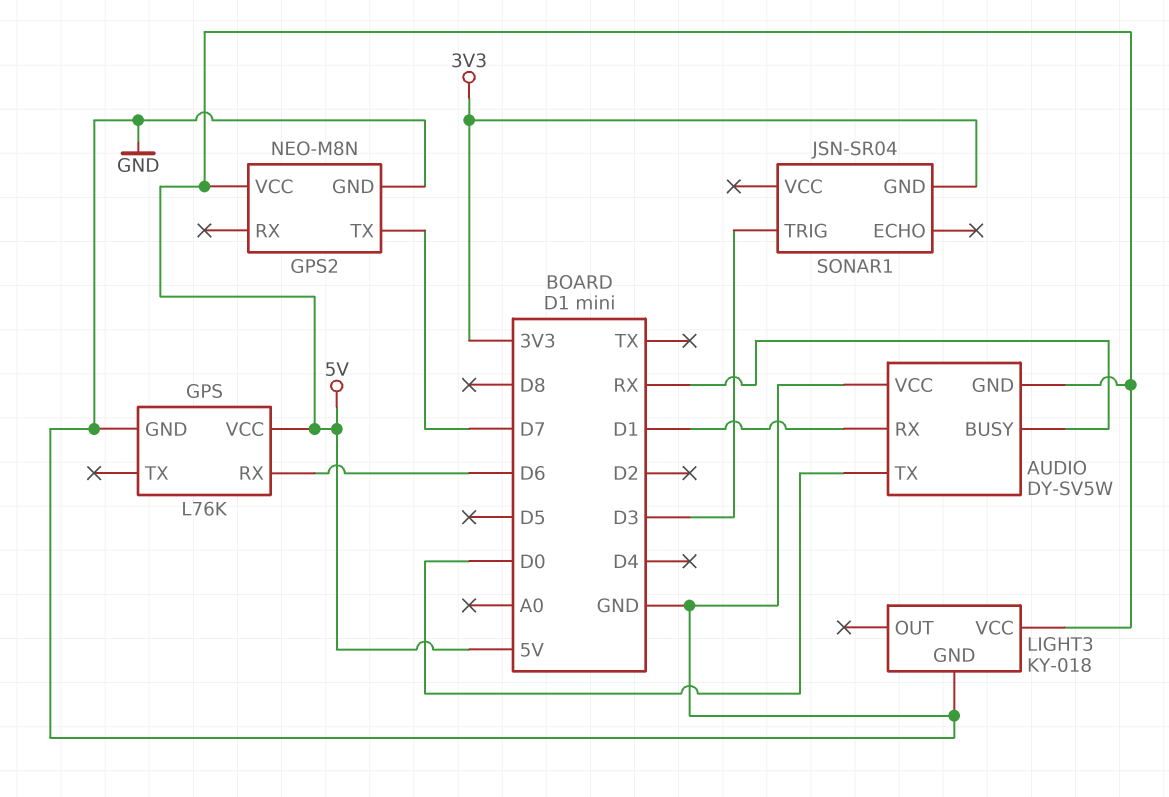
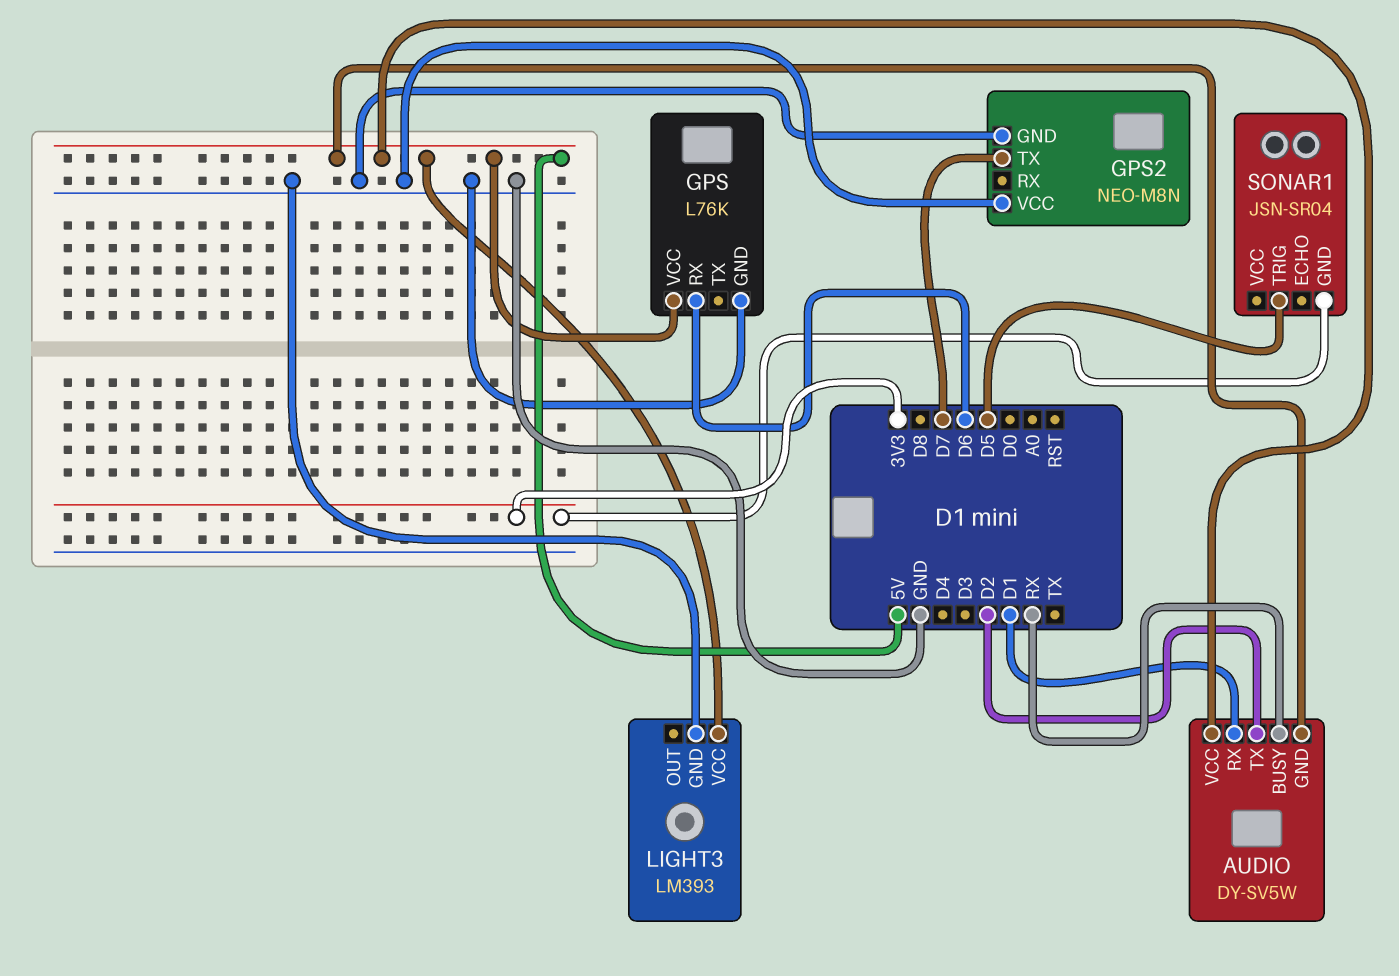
AUDIO pin TX: D0 -> D2
AUDIO pin VCC: GND -> 5V
GPS2 pin VCC: 5V -> GND
LIGHT3: KY-018 -> LM393
SONAR1 pin TRIG: D3 -> D5

